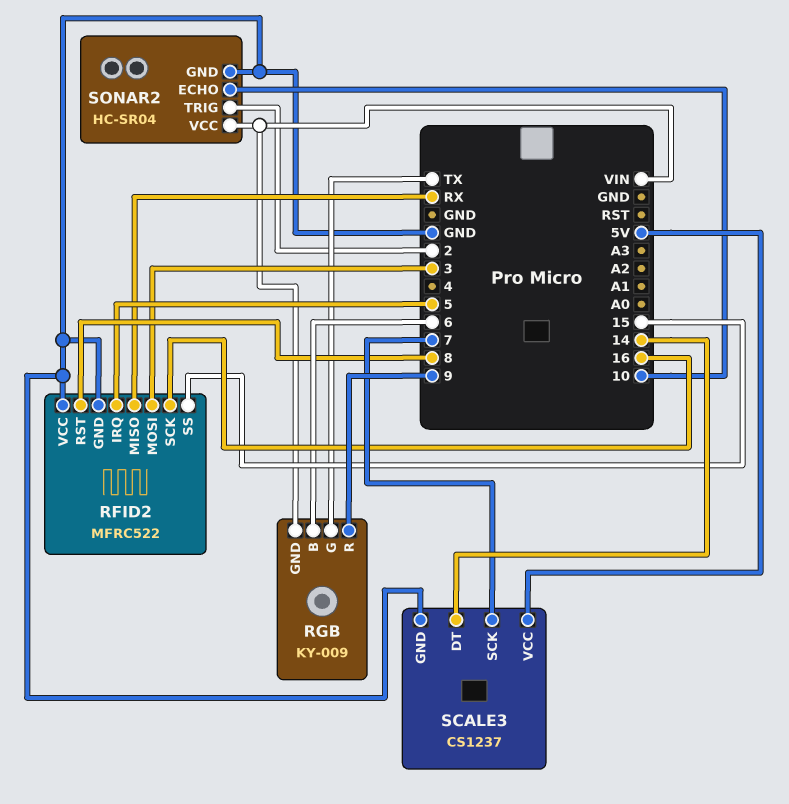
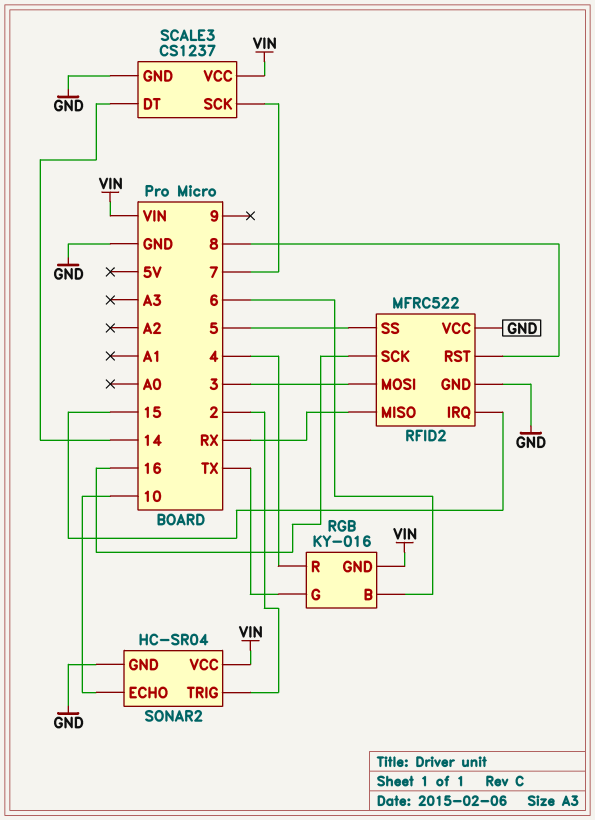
RFID2 pin IRQ: 5 -> 15
RFID2 pin SS: 15 -> 5
RGB: KY-009 -> KY-016
RGB pin R: 9 -> 4
SCALE3 pin VCC: 5V -> VIN

